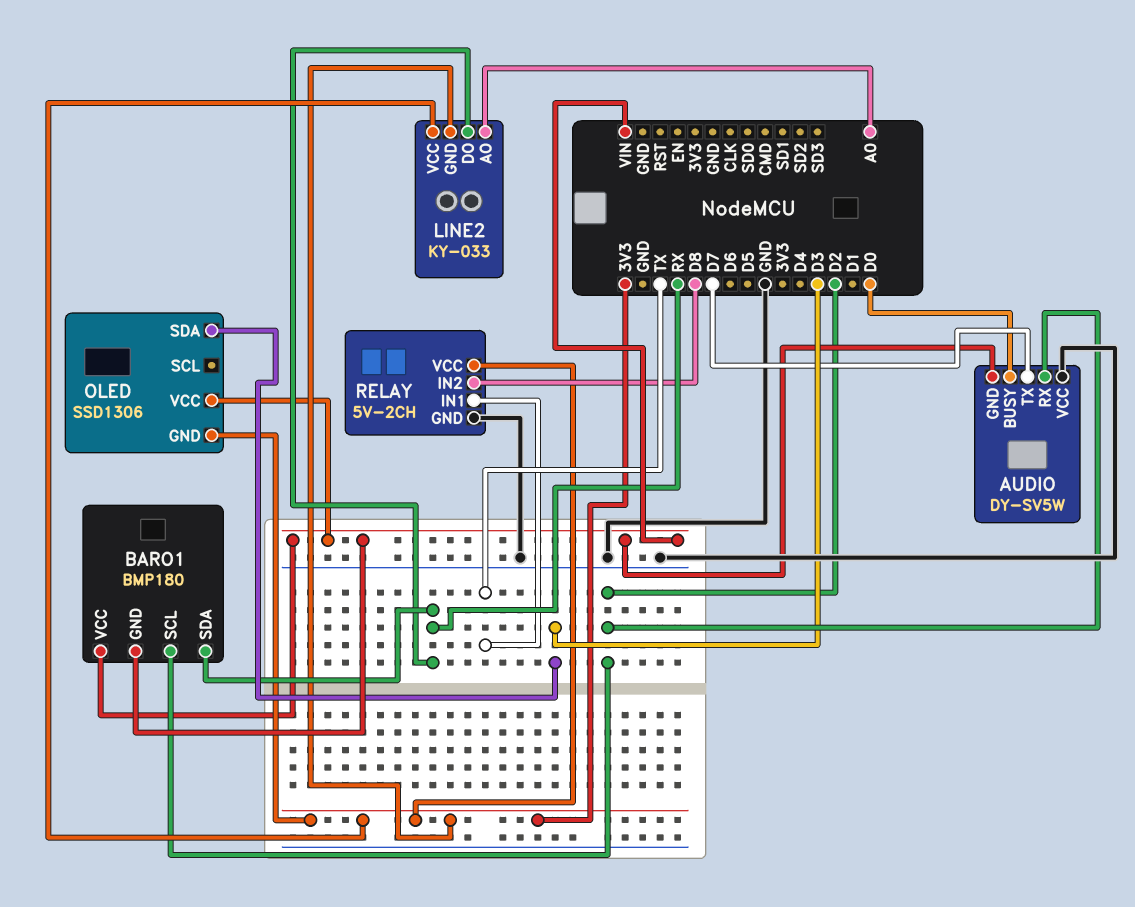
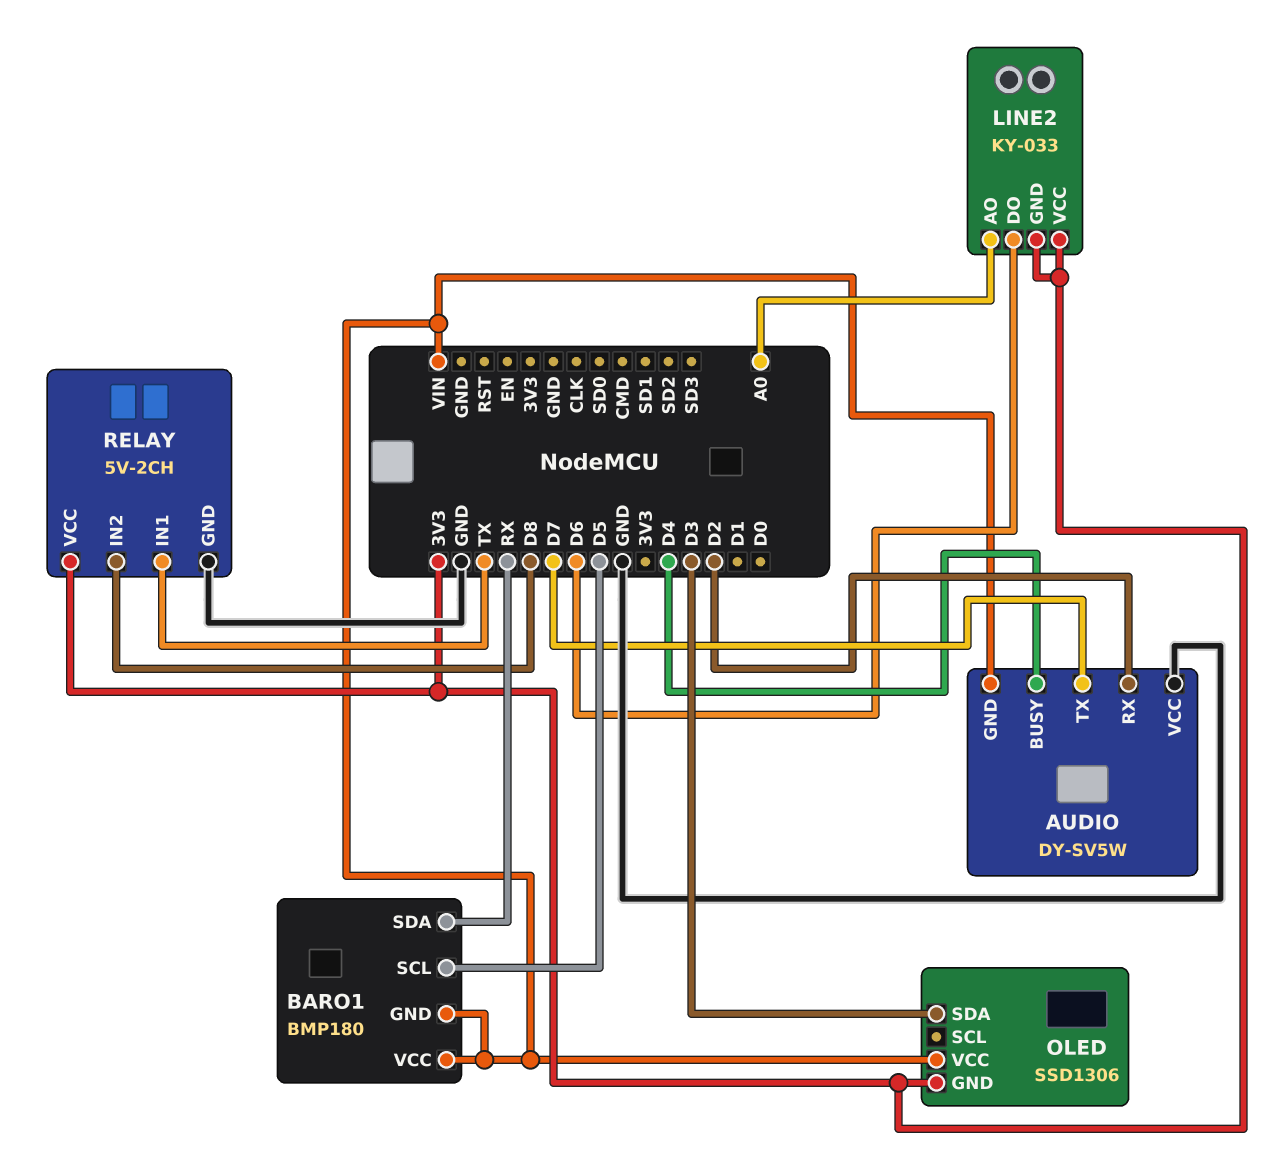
AUDIO pin BUSY: D0 -> D4
BARO1 pin SCL: D2 -> D5
LINE2 pin DO: RX -> D6

